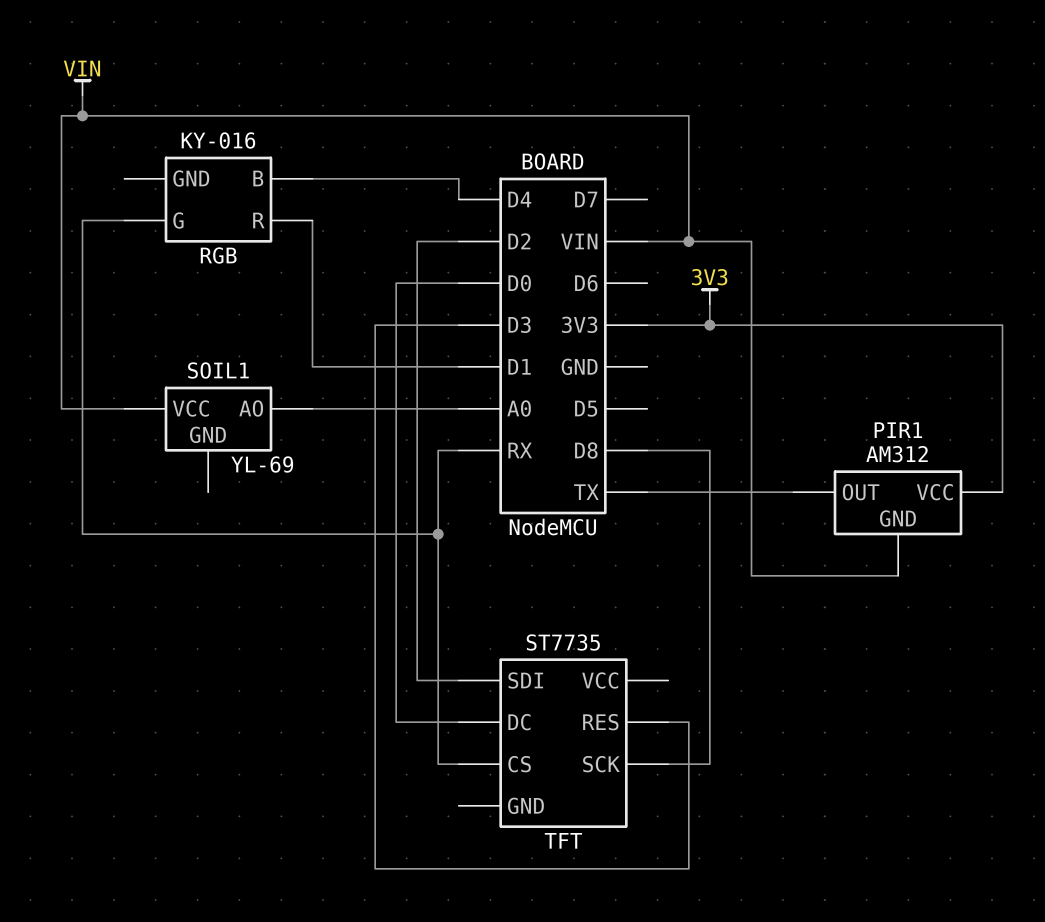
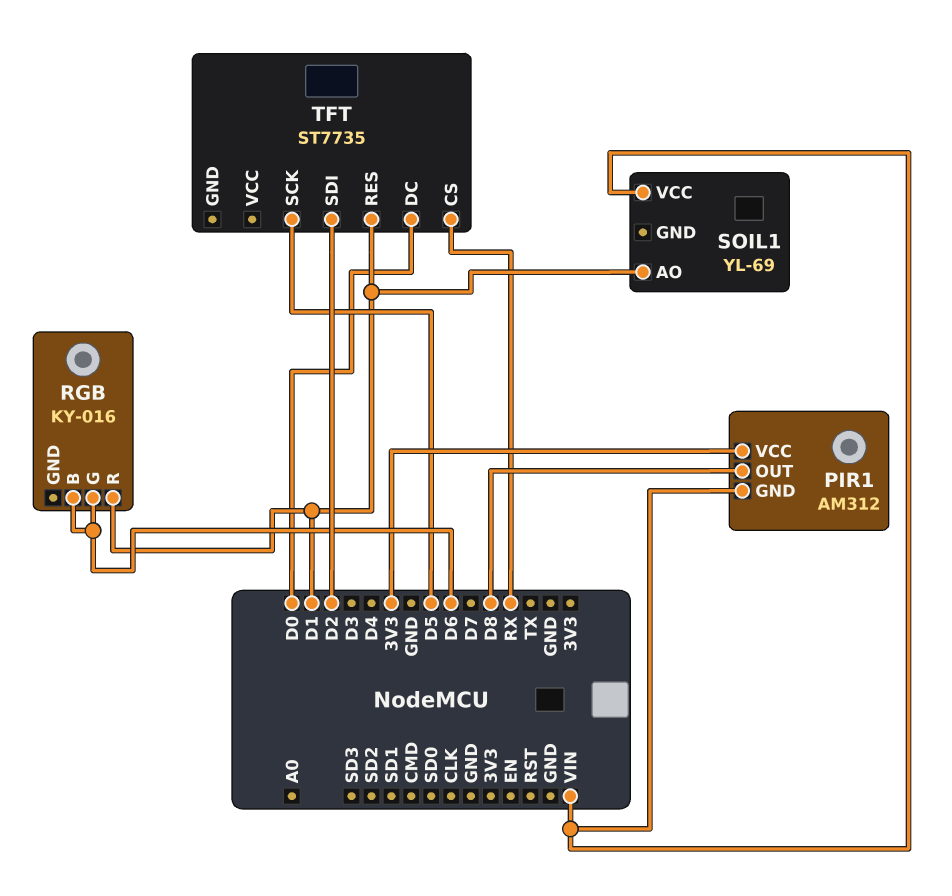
PIR1 pin OUT: TX -> D8
RGB pin B: D4 -> D6
RGB pin G: RX -> D6
SOIL1 pin AO: A0 -> D1
TFT pin RES: D3 -> D1
TFT pin SCK: D8 -> D5

